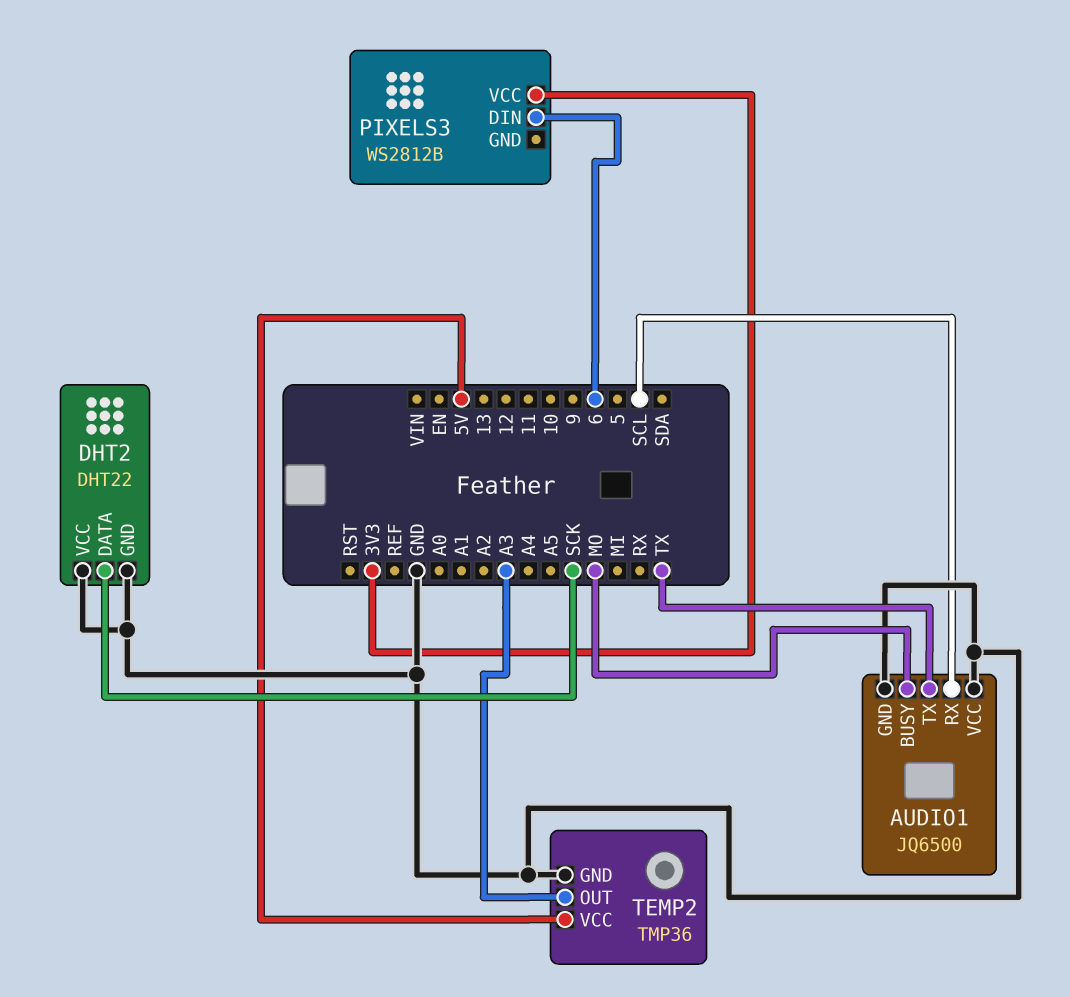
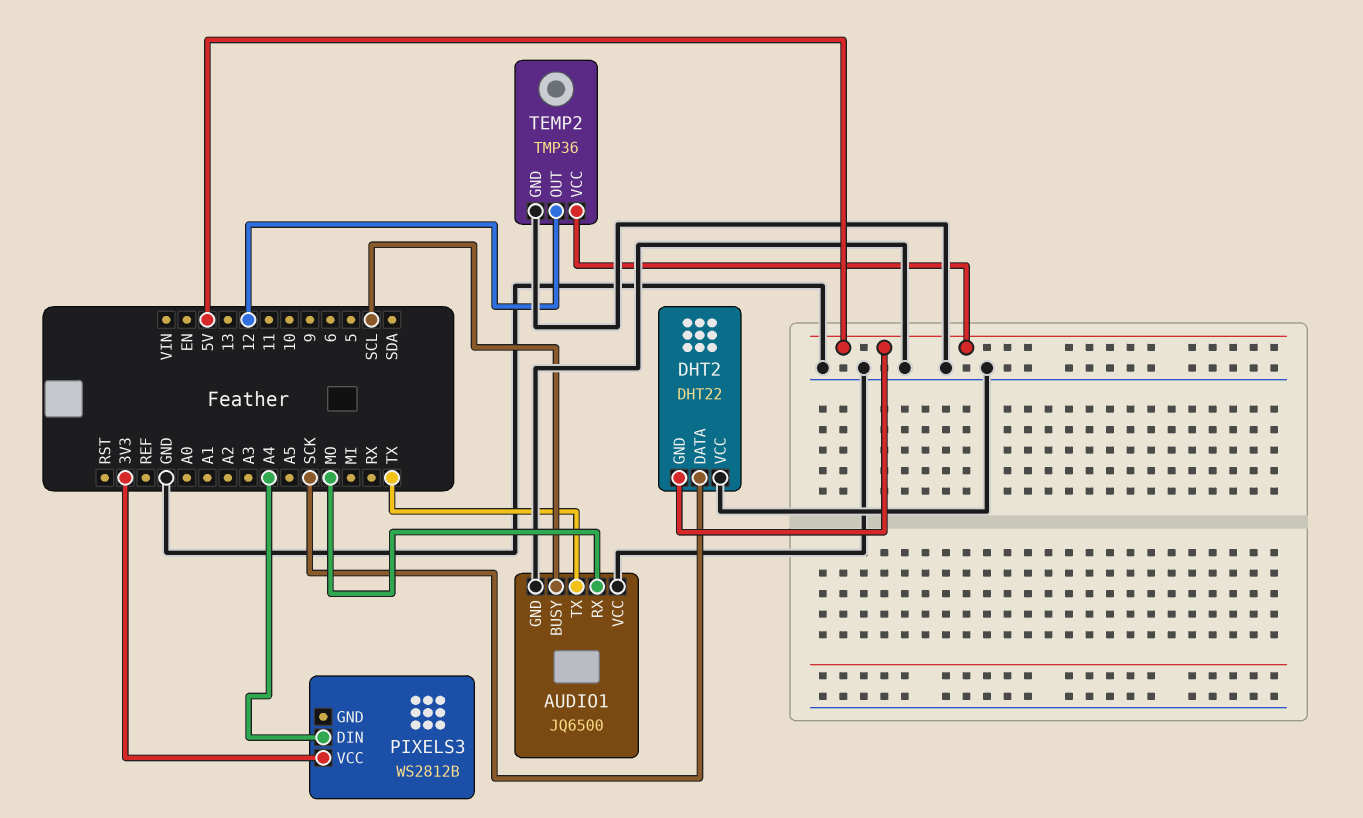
AUDIO1 pin BUSY: MO -> SCL
AUDIO1 pin RX: SCL -> MO
DHT2 pin GND: GND -> 5V
PIXELS3 pin DIN: 6 -> A4
TEMP2 pin OUT: A3 -> 12

